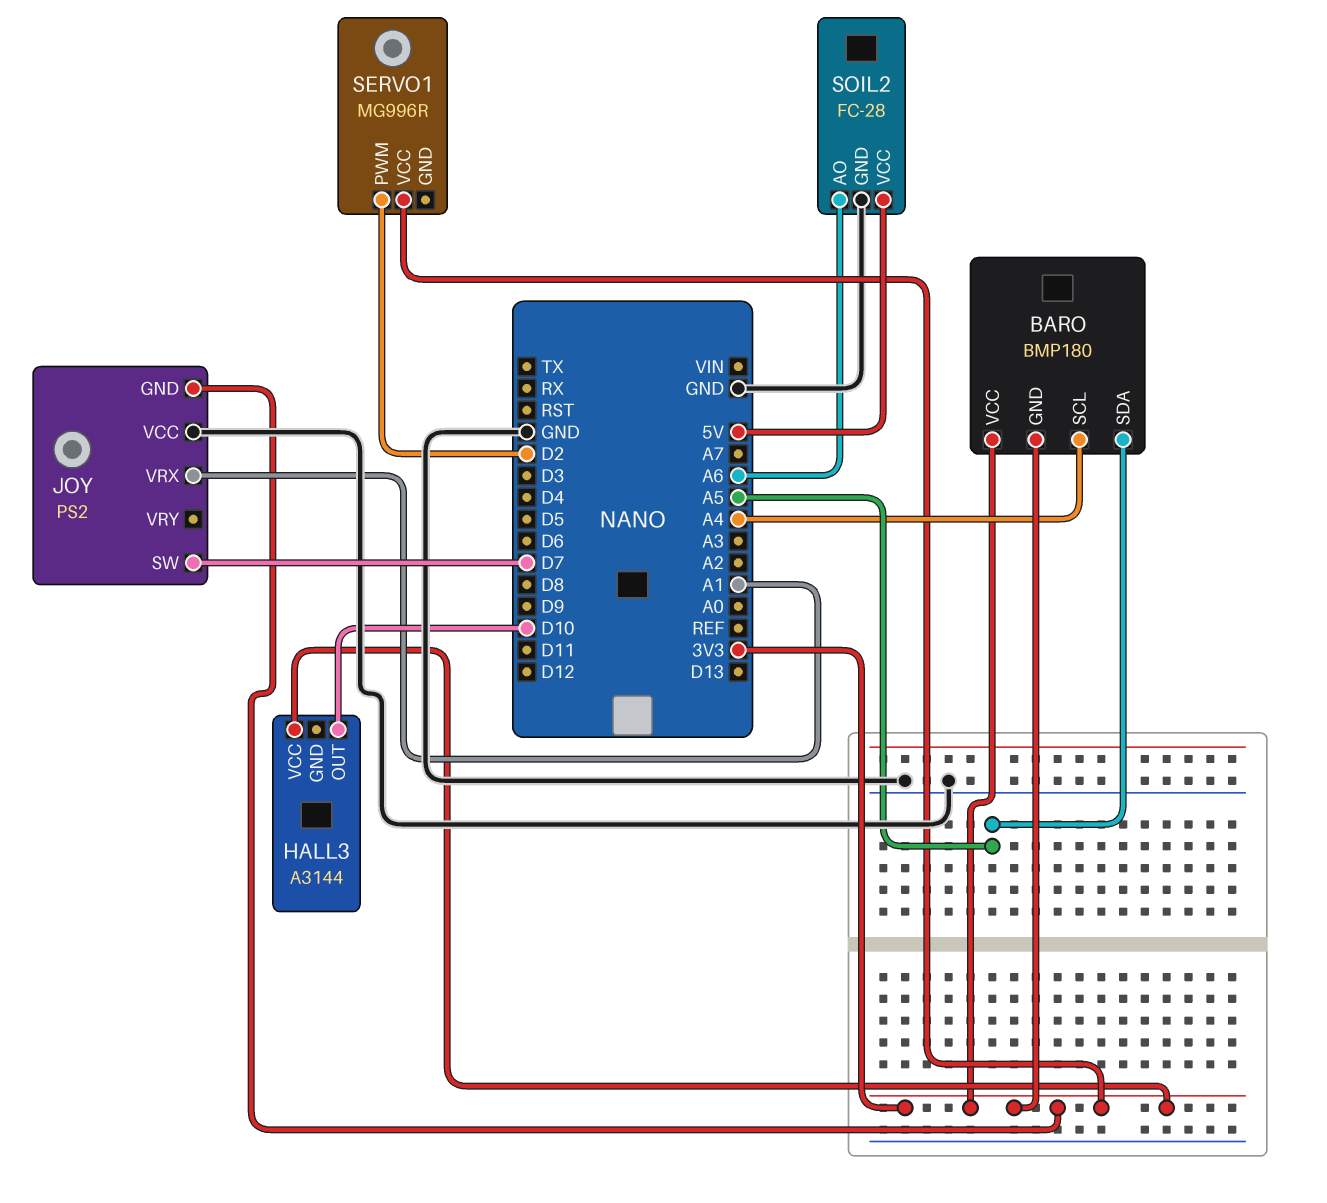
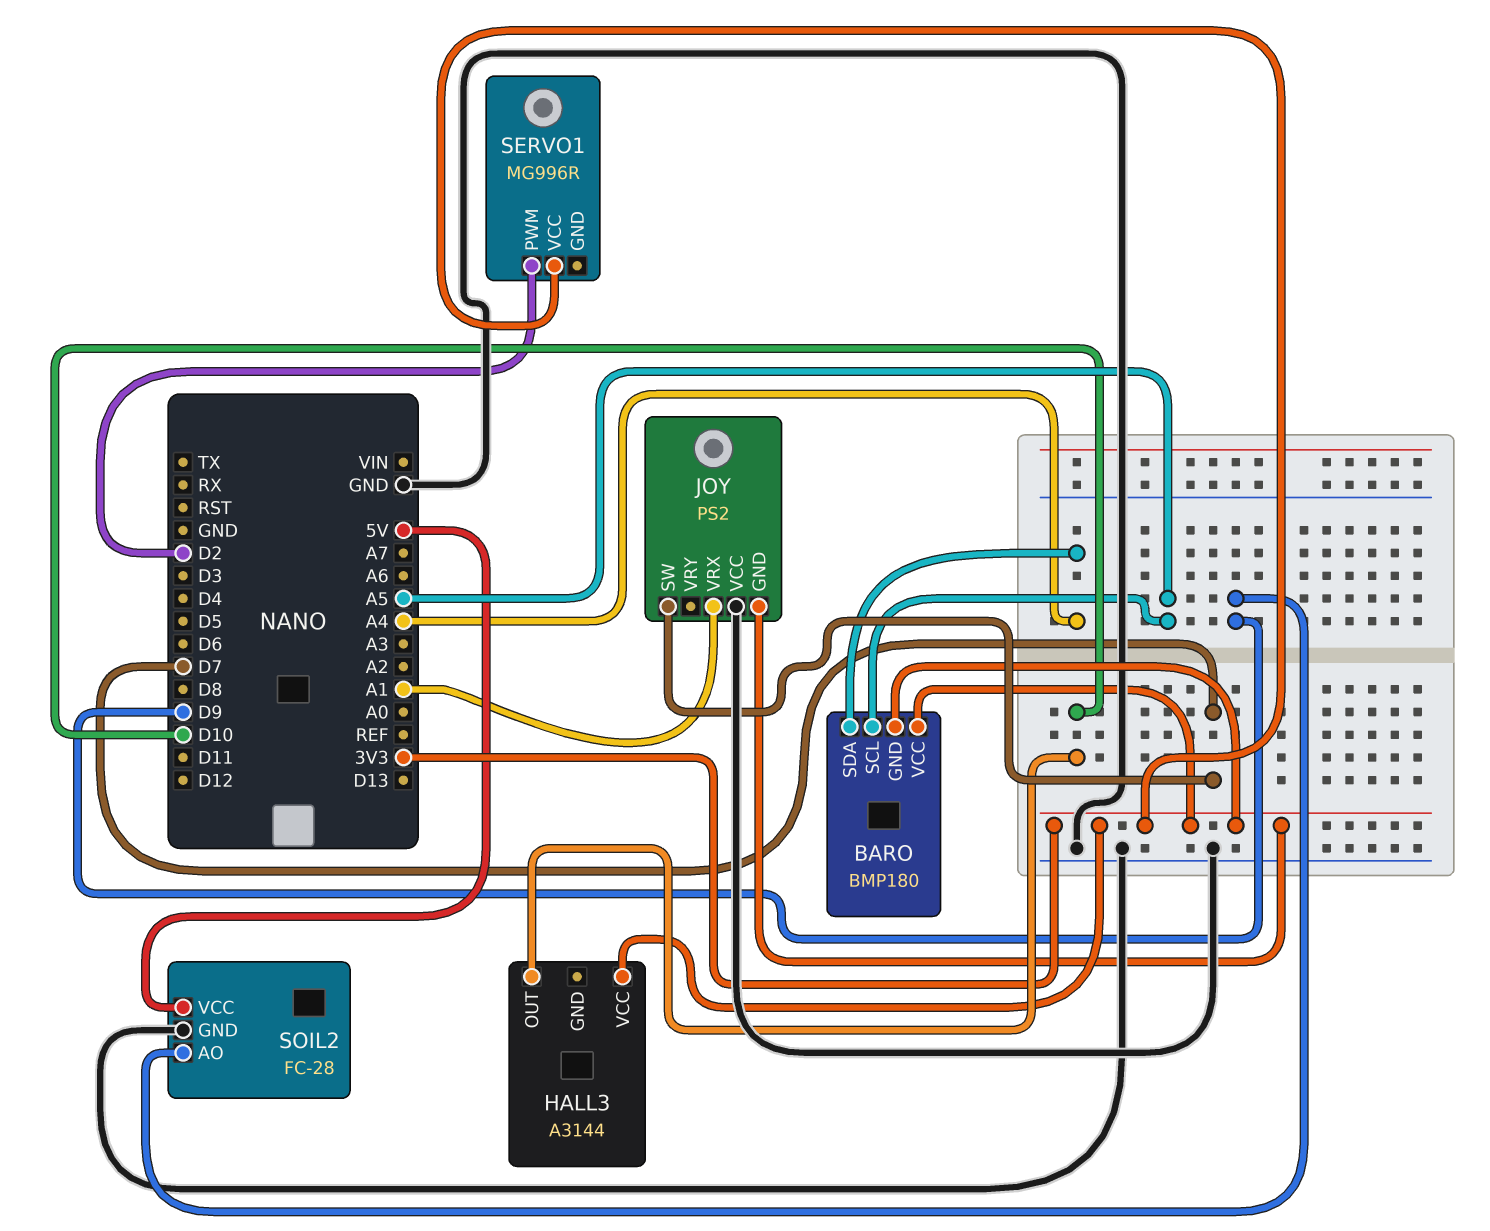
BARO pin SCL: A4 -> A5
BARO pin SDA: A5 -> A4
SOIL2 pin AO: A6 -> D9

